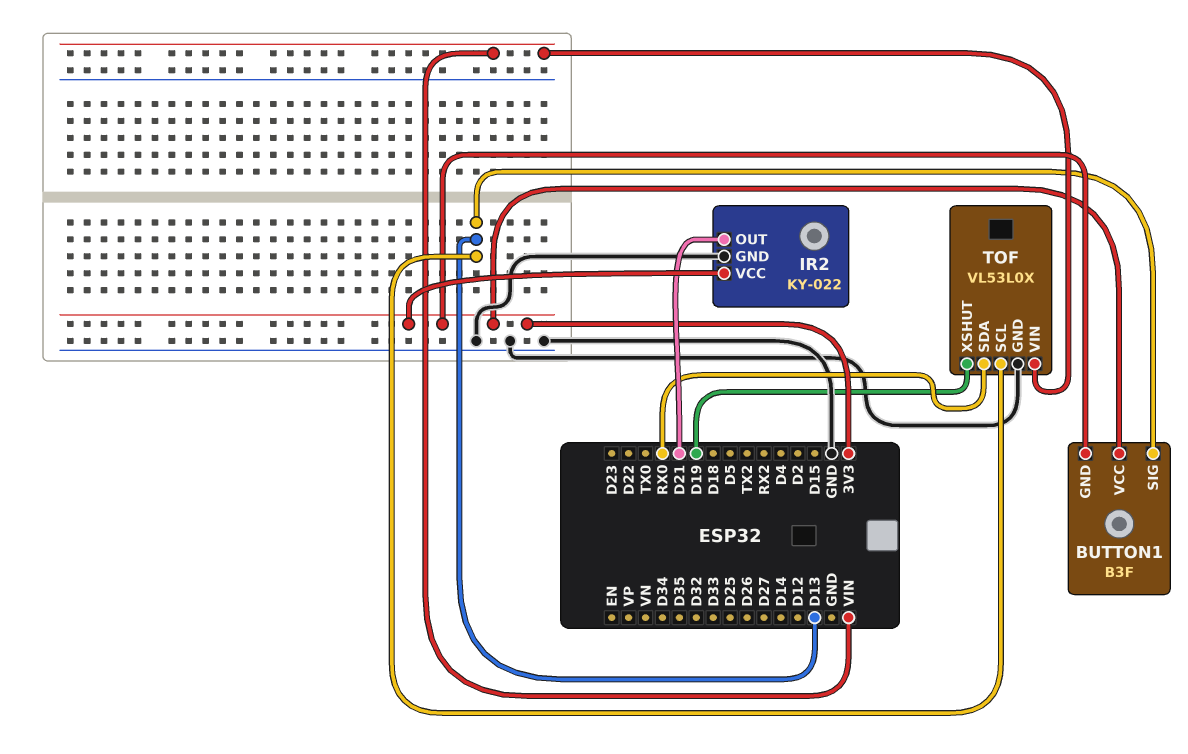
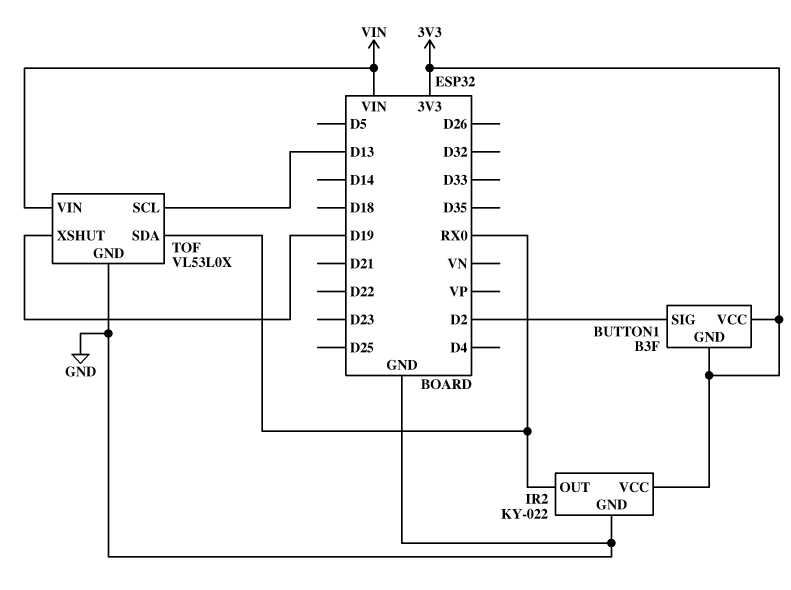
BUTTON1 pin SIG: D13 -> D2
IR2 pin OUT: D21 -> RX0

